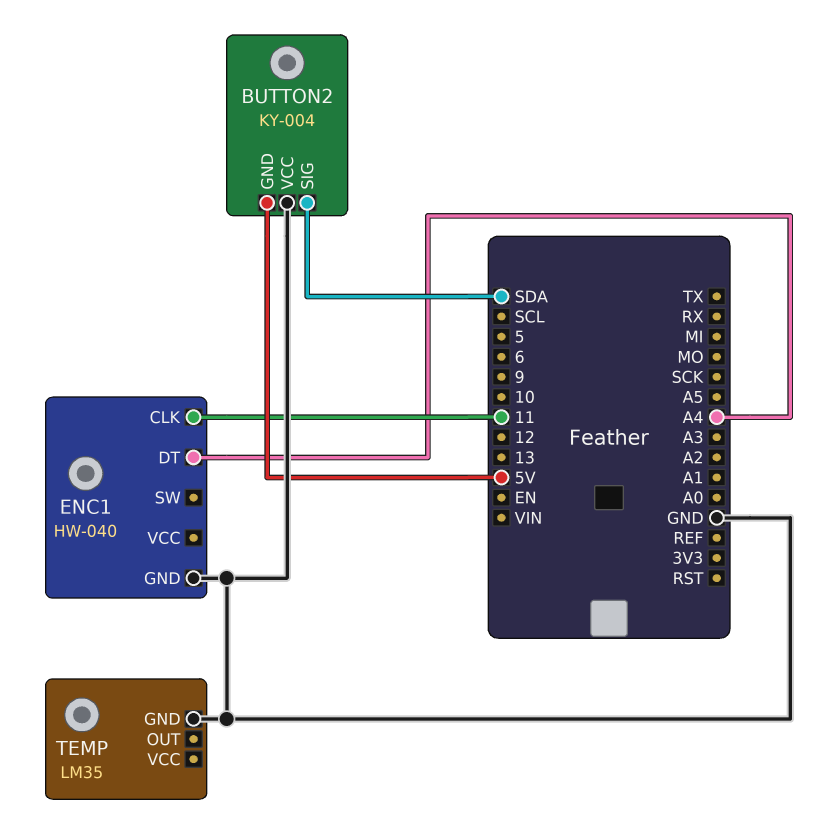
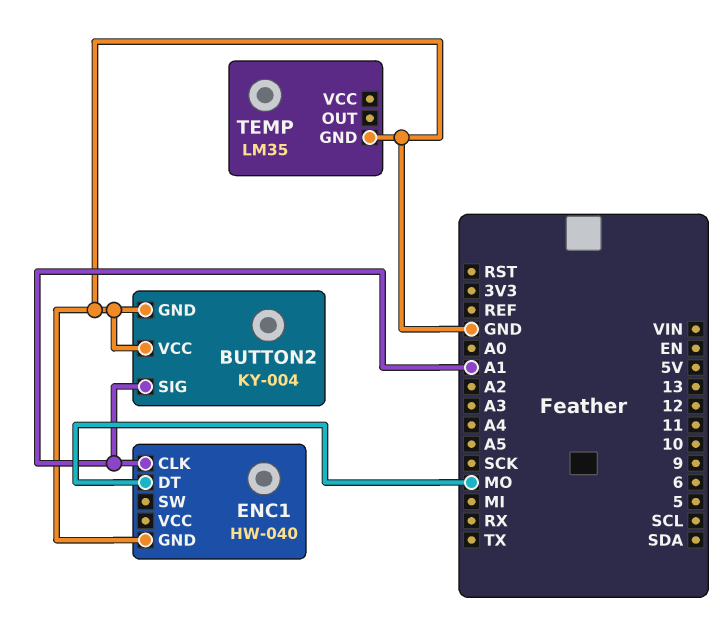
BUTTON2 pin GND: 5V -> GND
BUTTON2 pin SIG: SDA -> A1
ENC1 pin CLK: 11 -> A1
ENC1 pin DT: A4 -> MO

